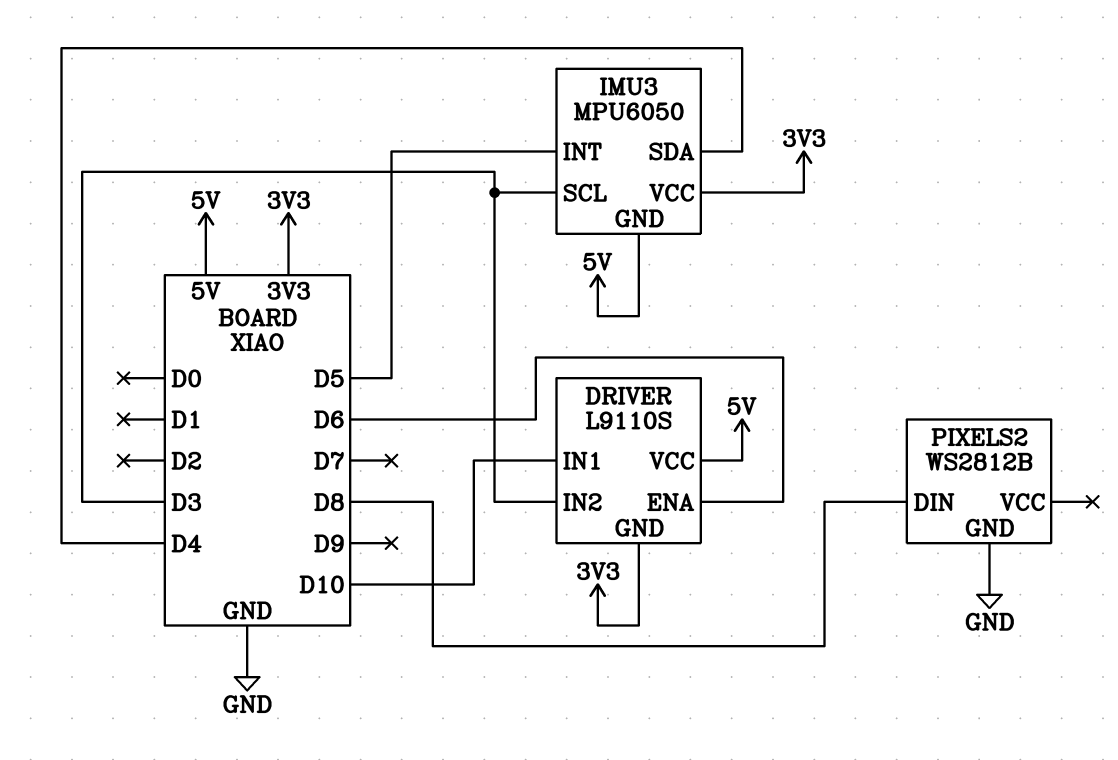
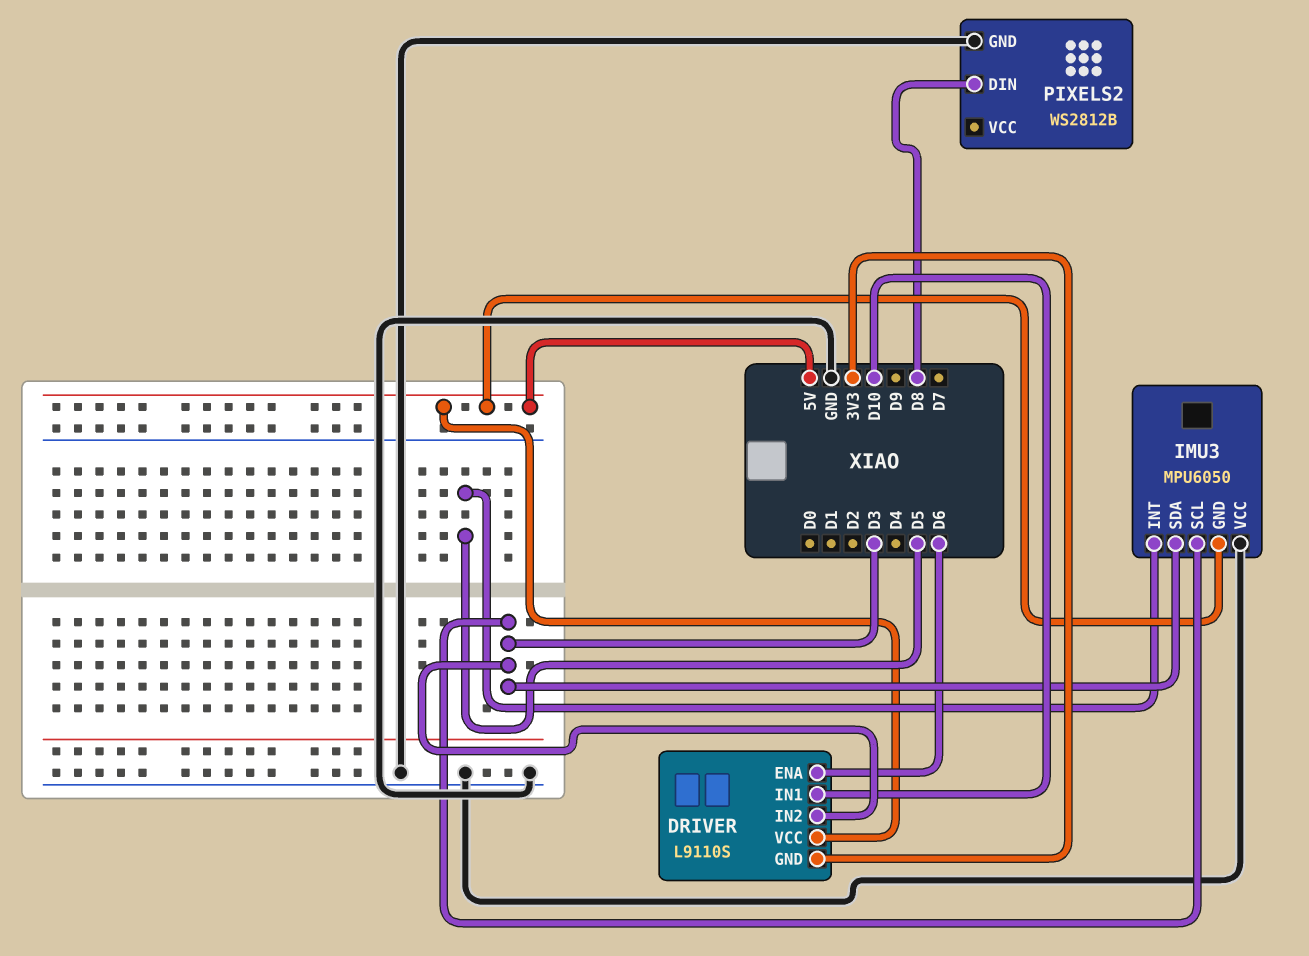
IMU3 pin SDA: D4 -> D3
IMU3 pin VCC: 3V3 -> GND

